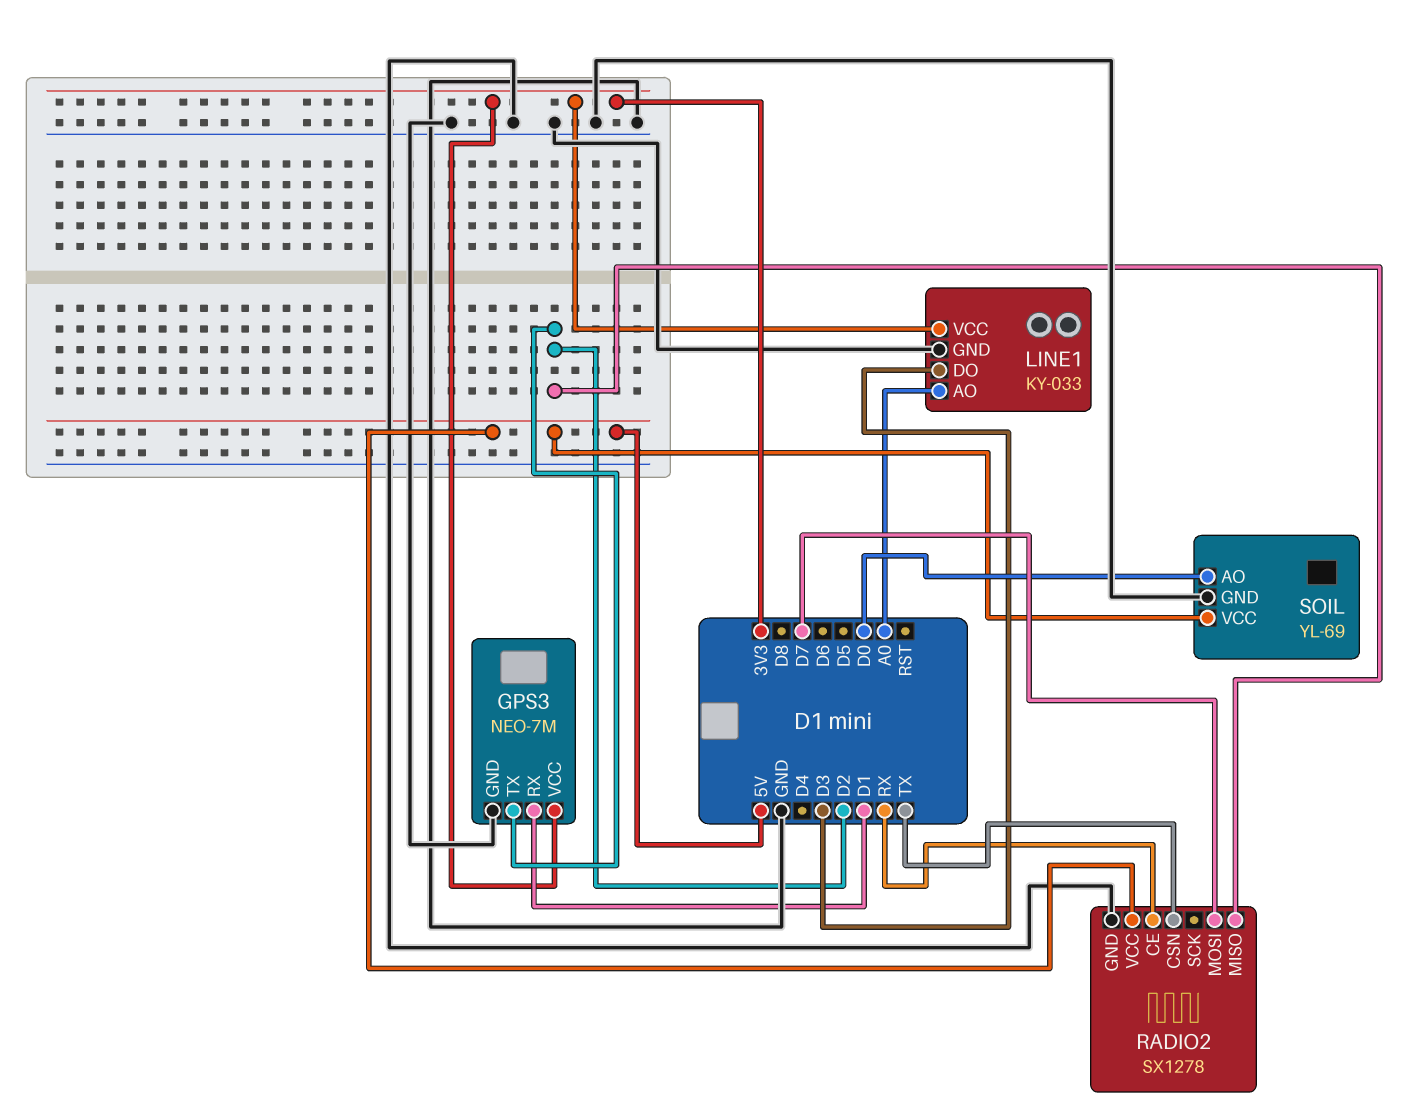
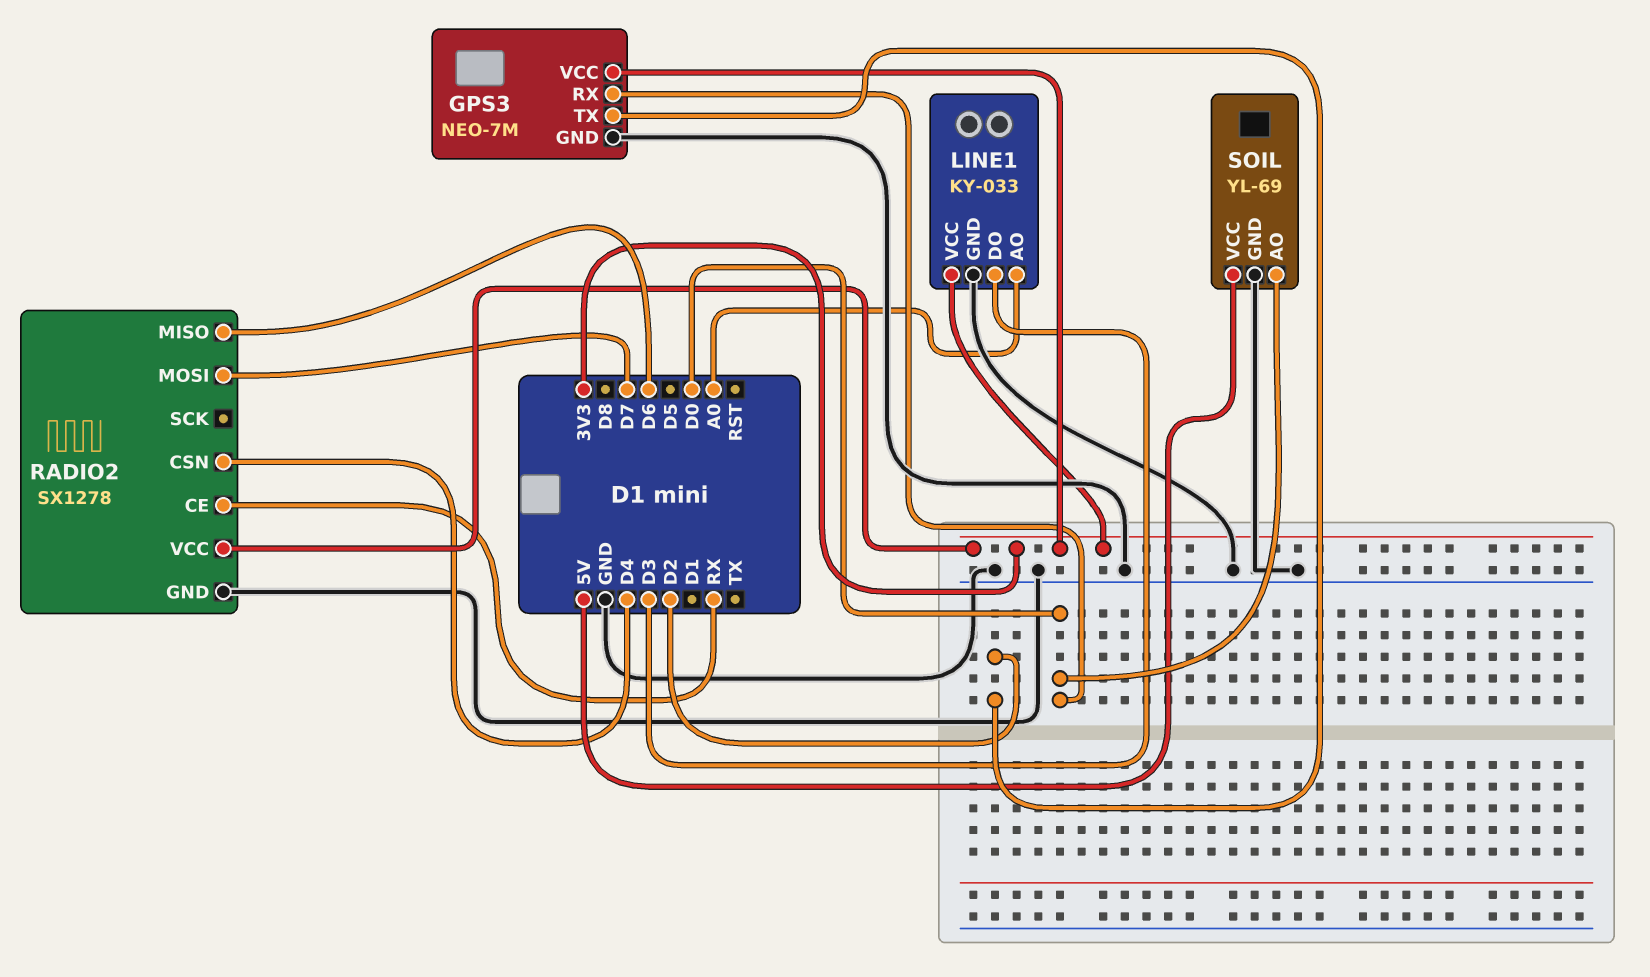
GPS3 pin RX: D1 -> D0
RADIO2 pin CSN: TX -> D4
RADIO2 pin MISO: D2 -> D6
RADIO2 pin VCC: 5V -> 3V3

